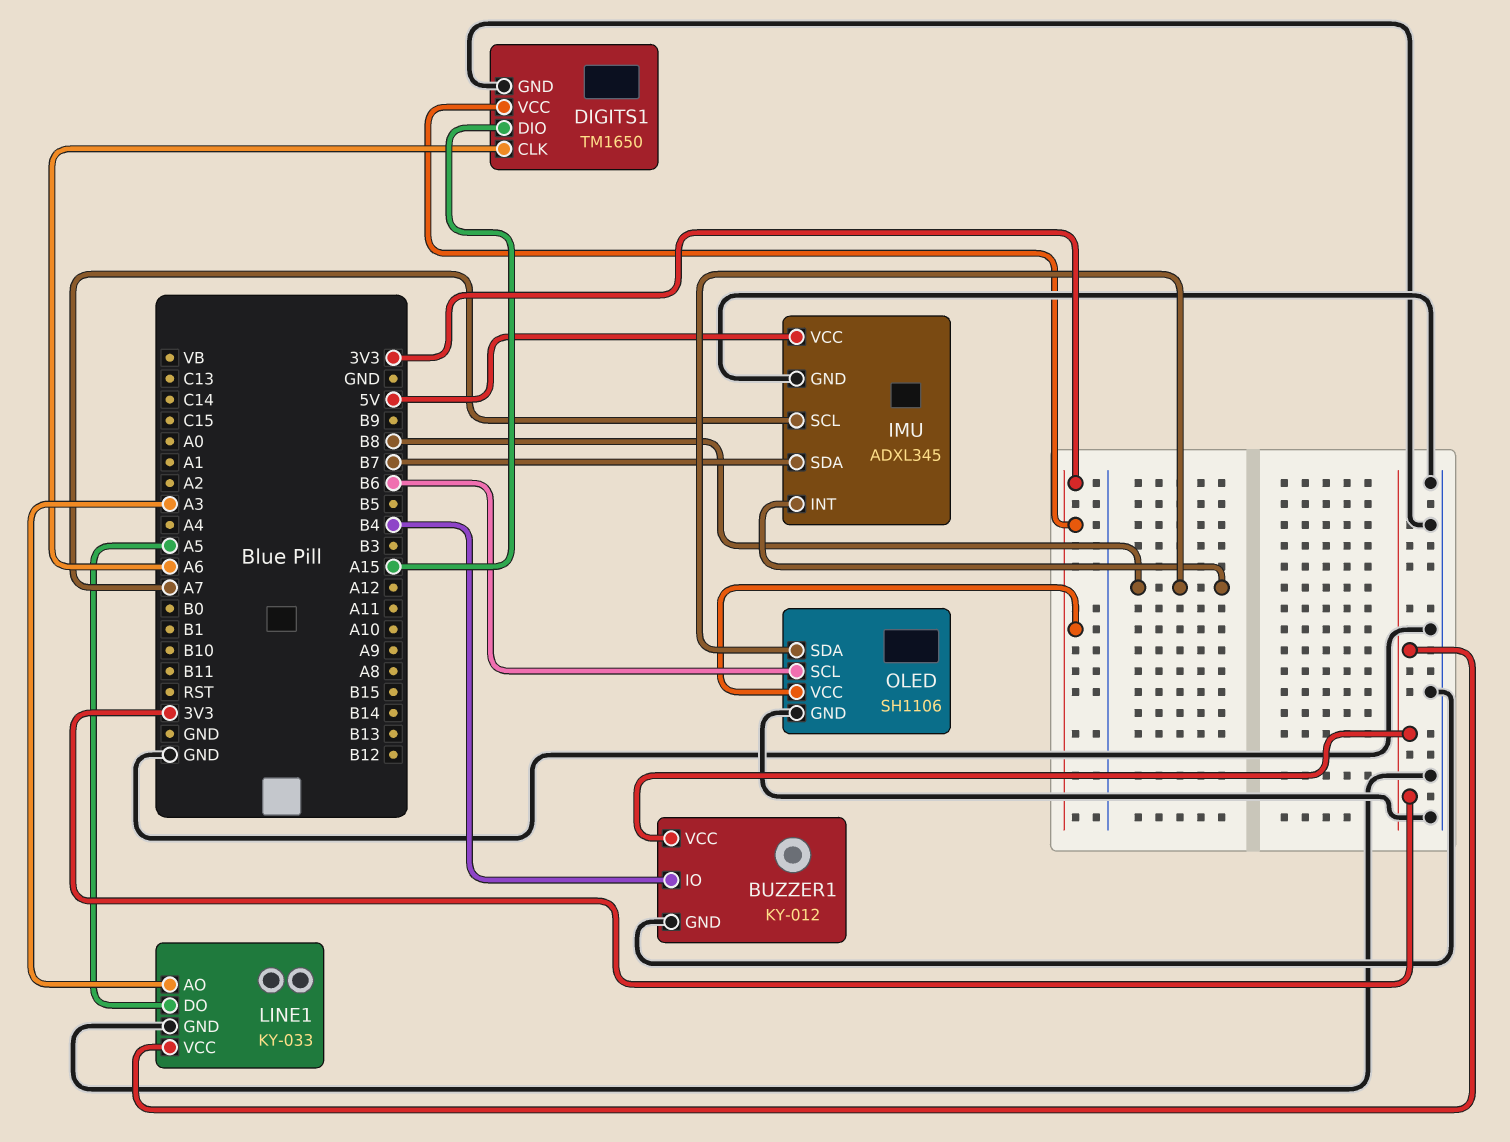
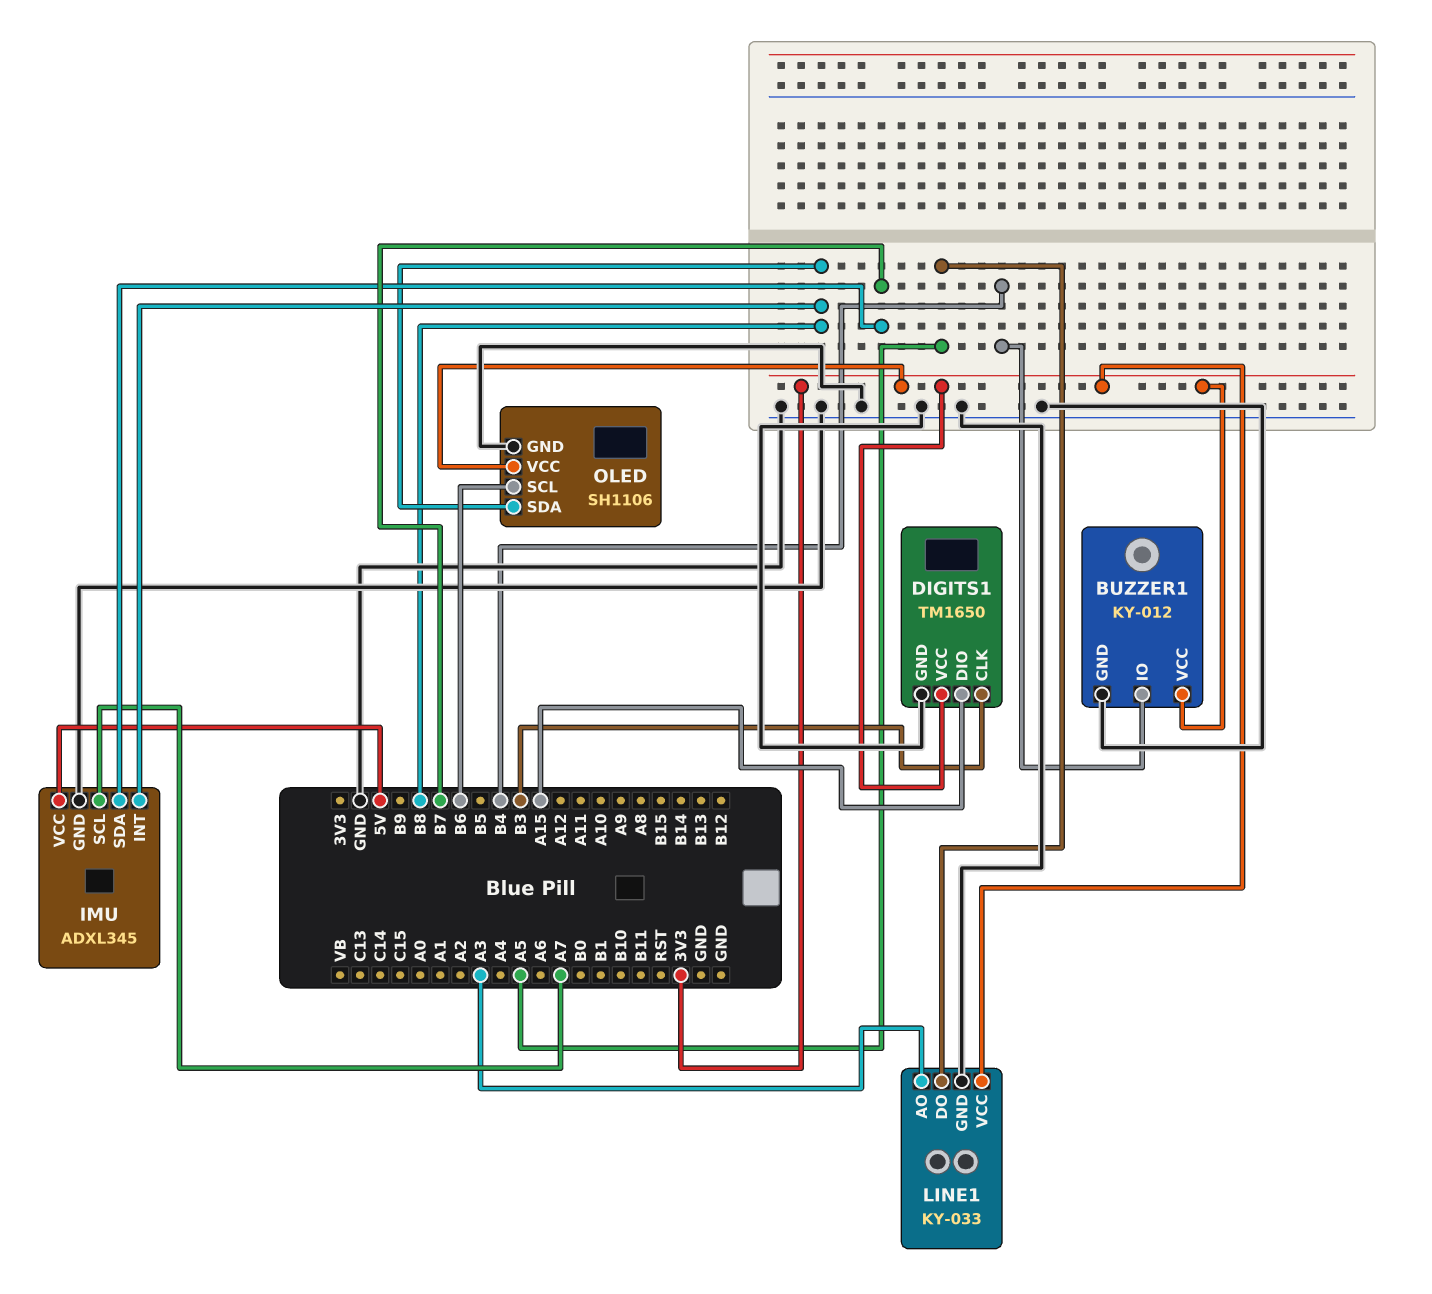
DIGITS1 pin CLK: A6 -> B3

